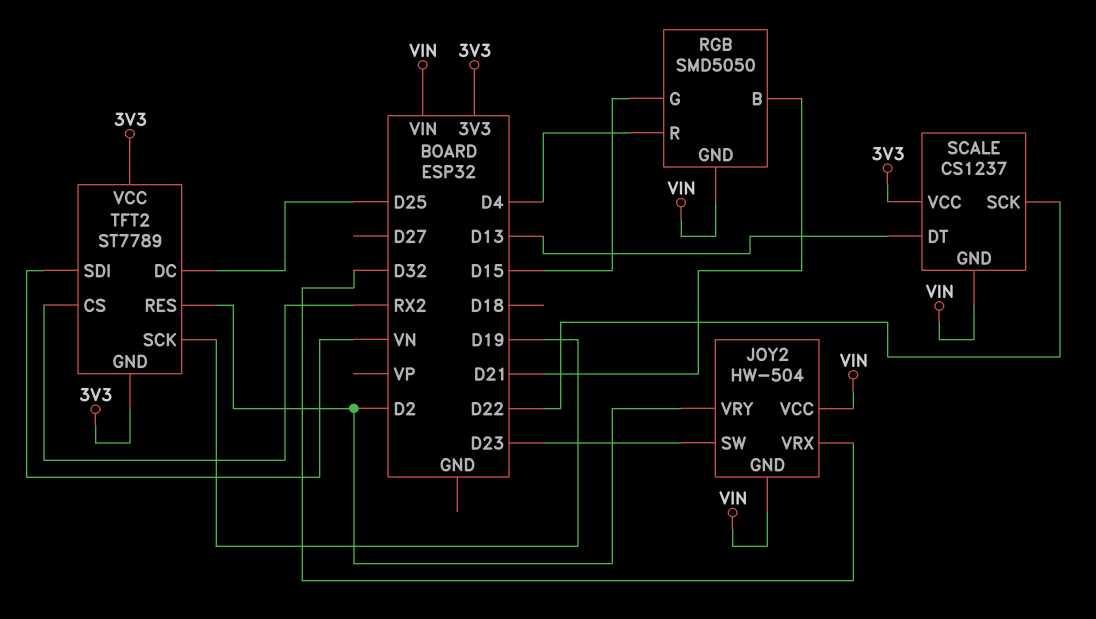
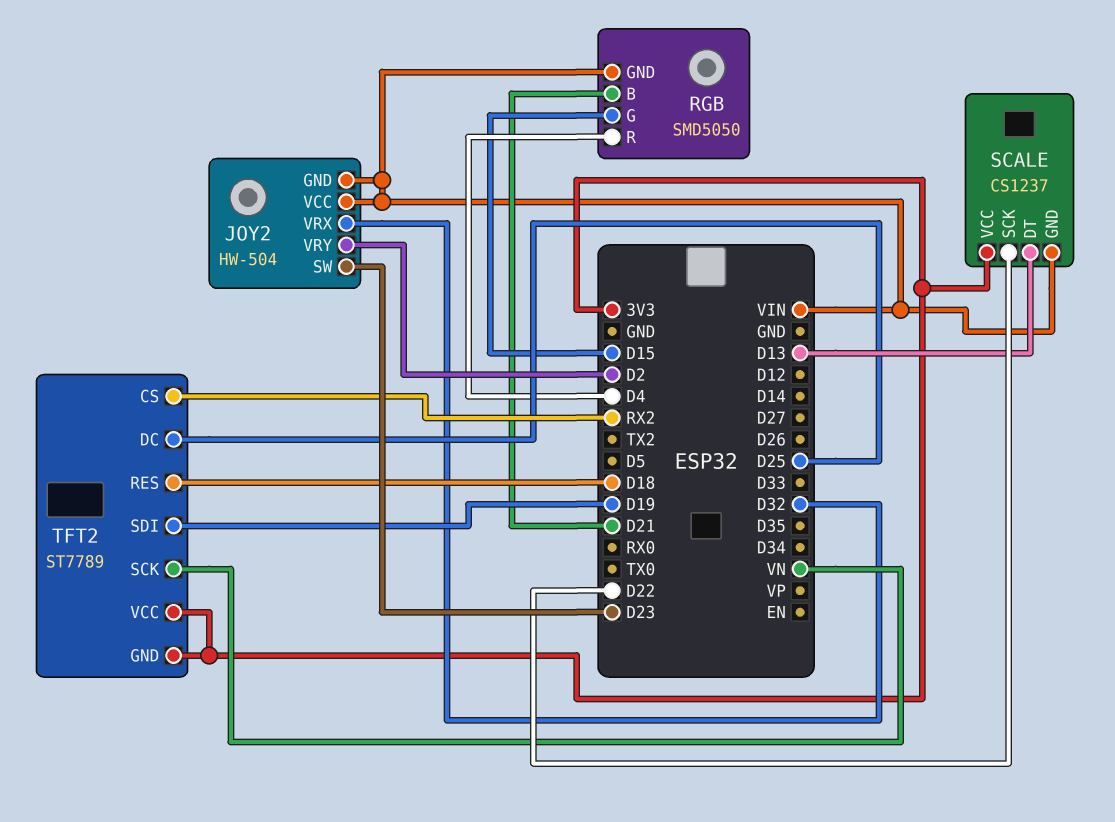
TFT2 pin RES: D2 -> D18
TFT2 pin SCK: D19 -> VN
TFT2 pin SDI: VN -> D19

